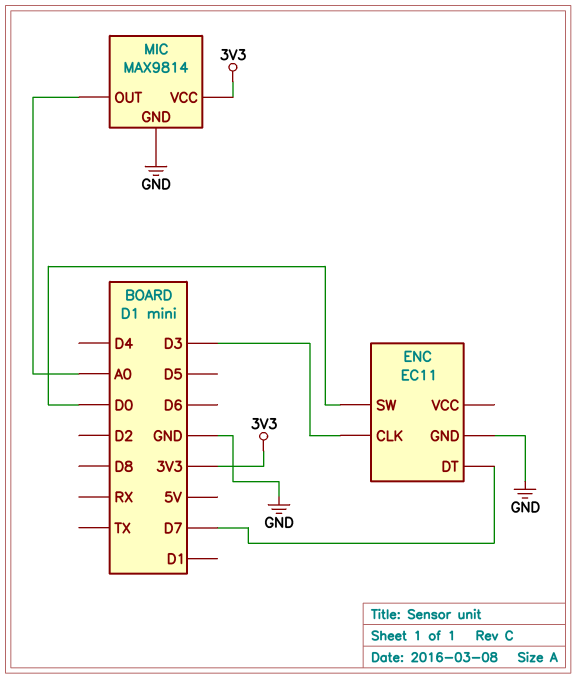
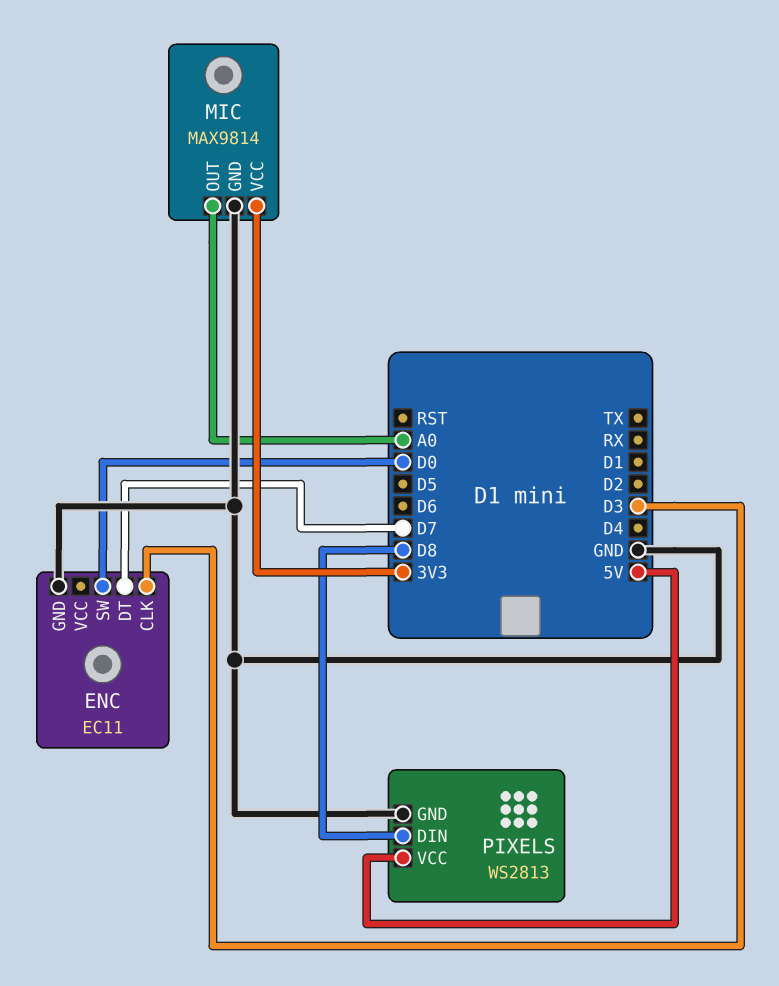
PIXELS: none -> WS2813
PIXELS pin DIN: none -> D8
PIXELS pin GND: none -> GND
PIXELS pin VCC: none -> 5V

